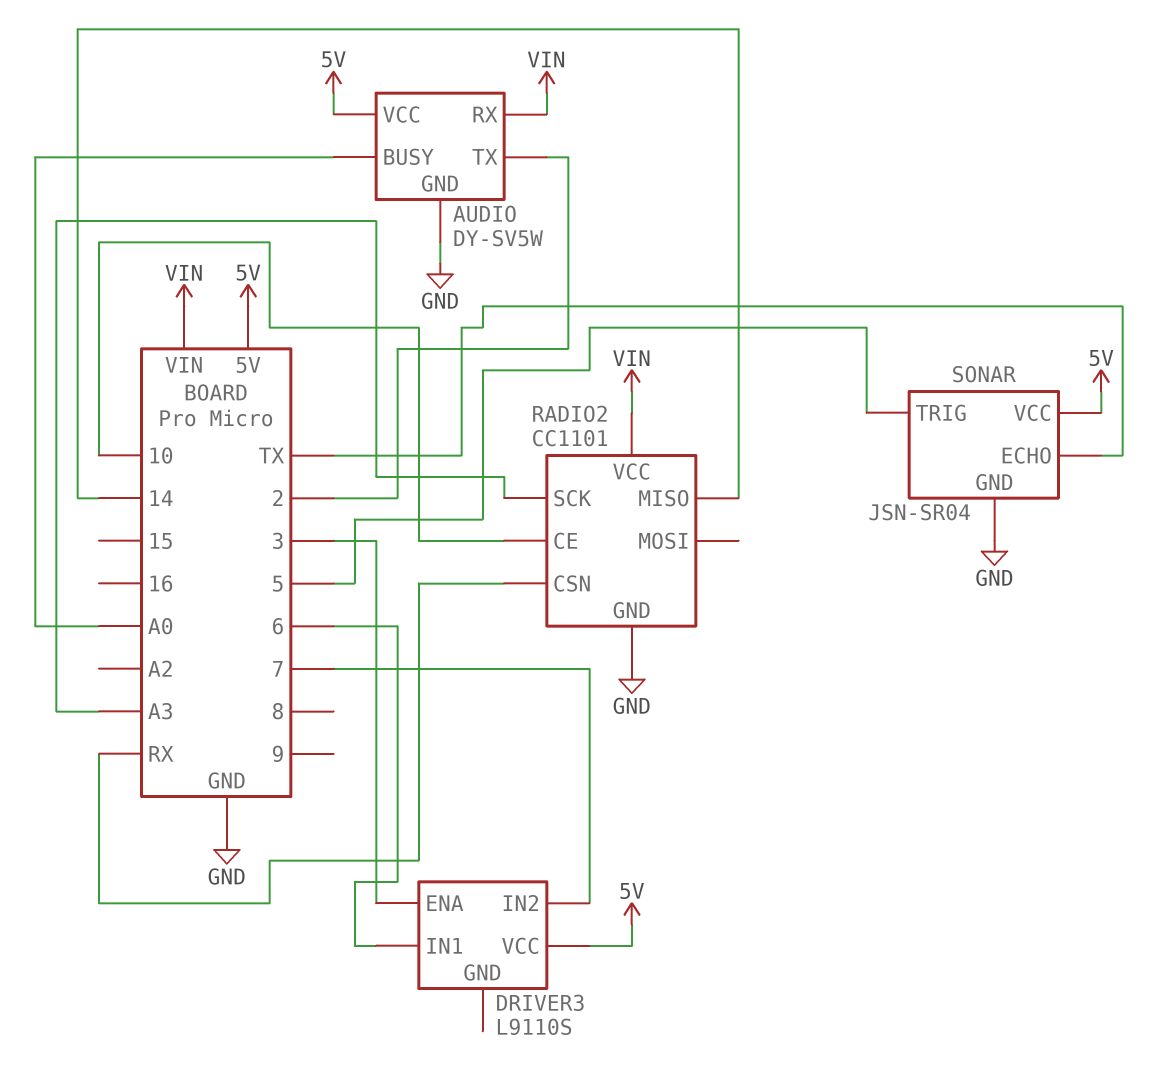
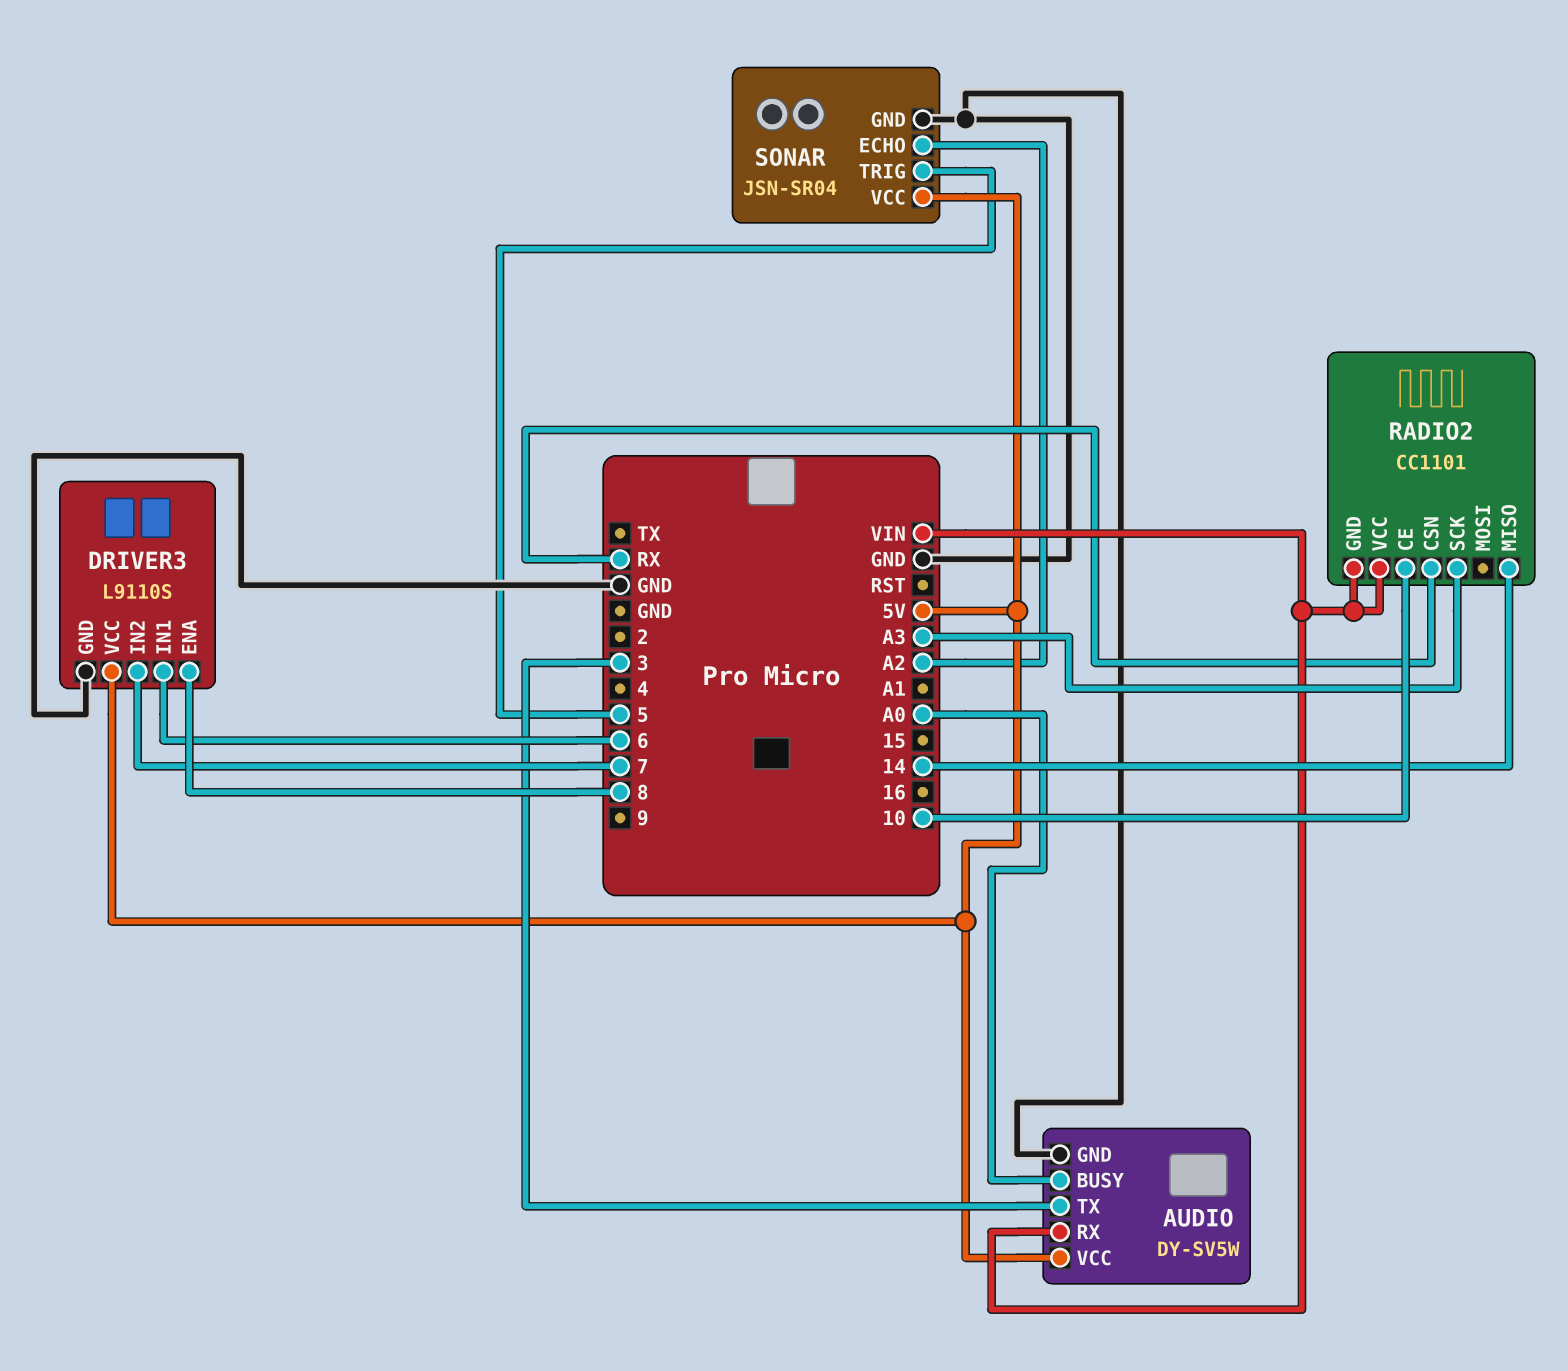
AUDIO pin TX: 2 -> 3
DRIVER3 pin ENA: 3 -> 8
DRIVER3 pin GND: none -> GND
RADIO2 pin GND: GND -> VIN
SONAR pin ECHO: TX -> A2

